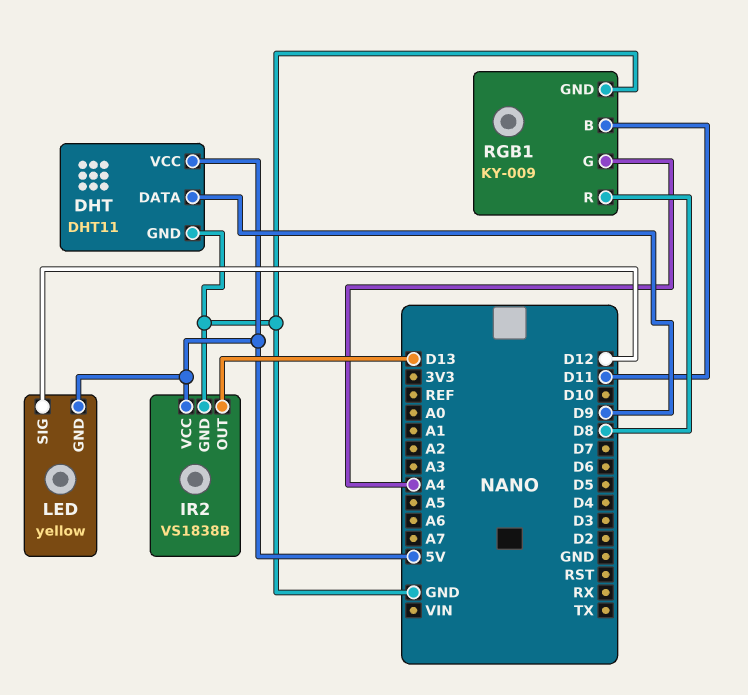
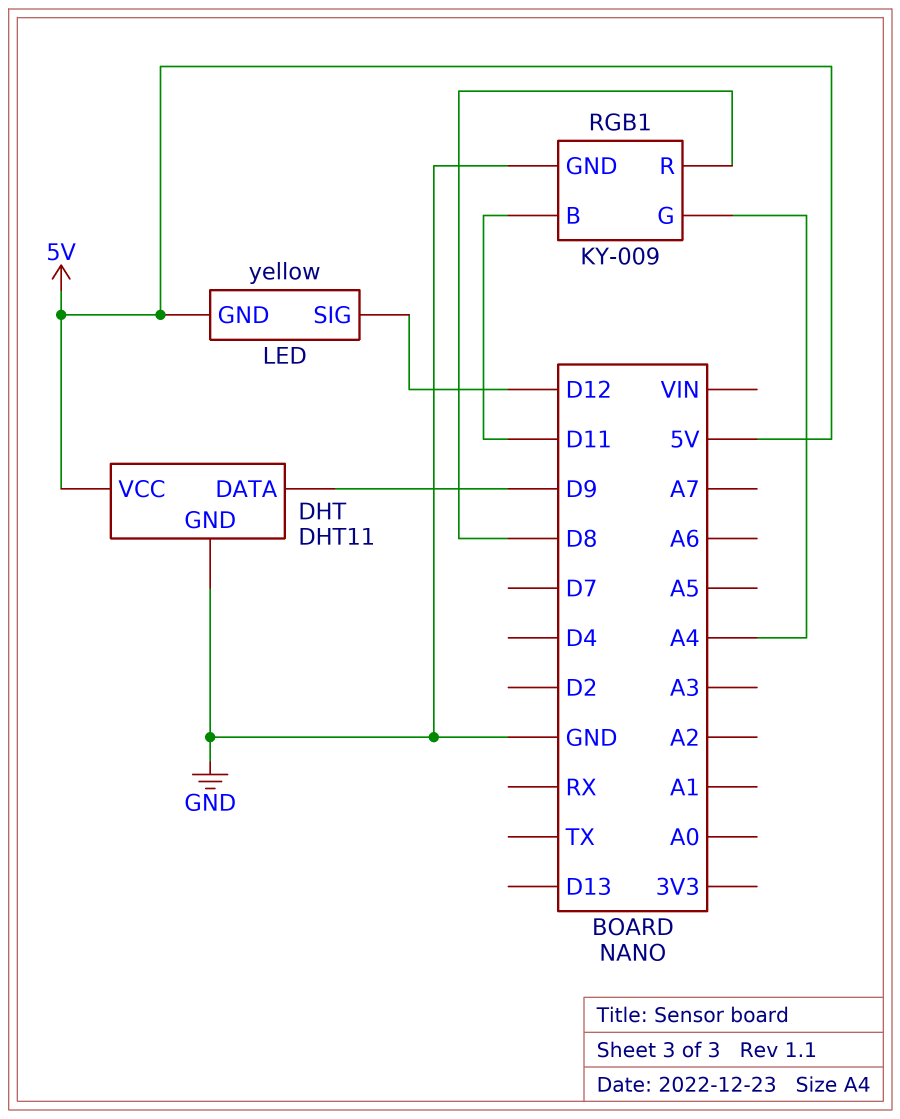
IR2: VS1838B -> none
IR2 pin GND: GND -> none
IR2 pin OUT: D13 -> none
IR2 pin VCC: 5V -> none

